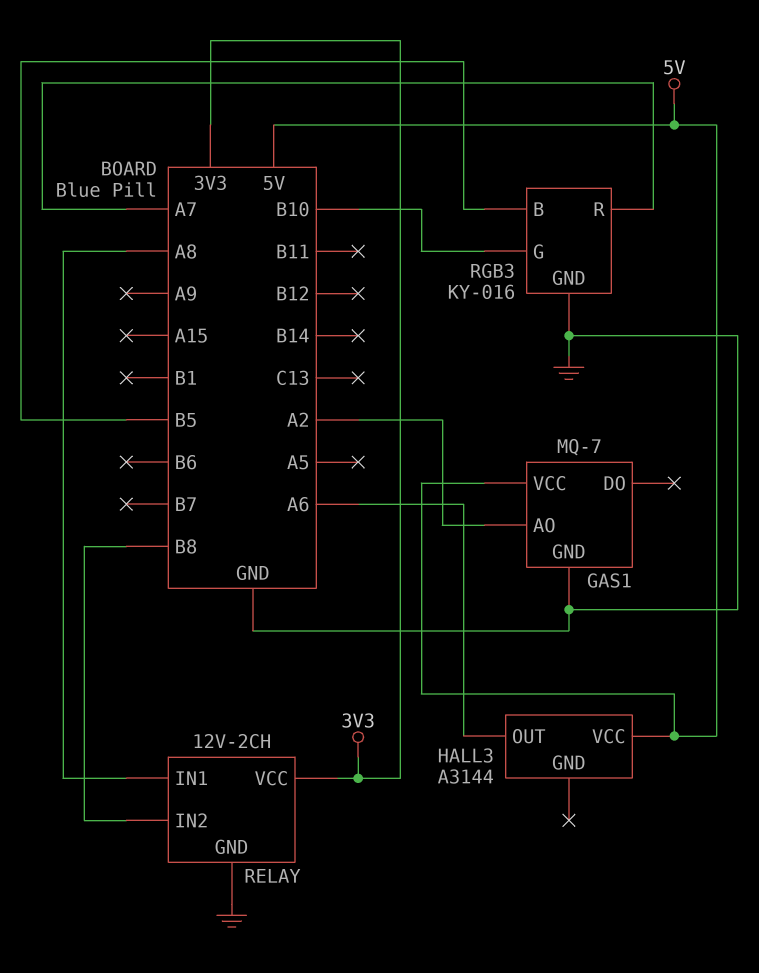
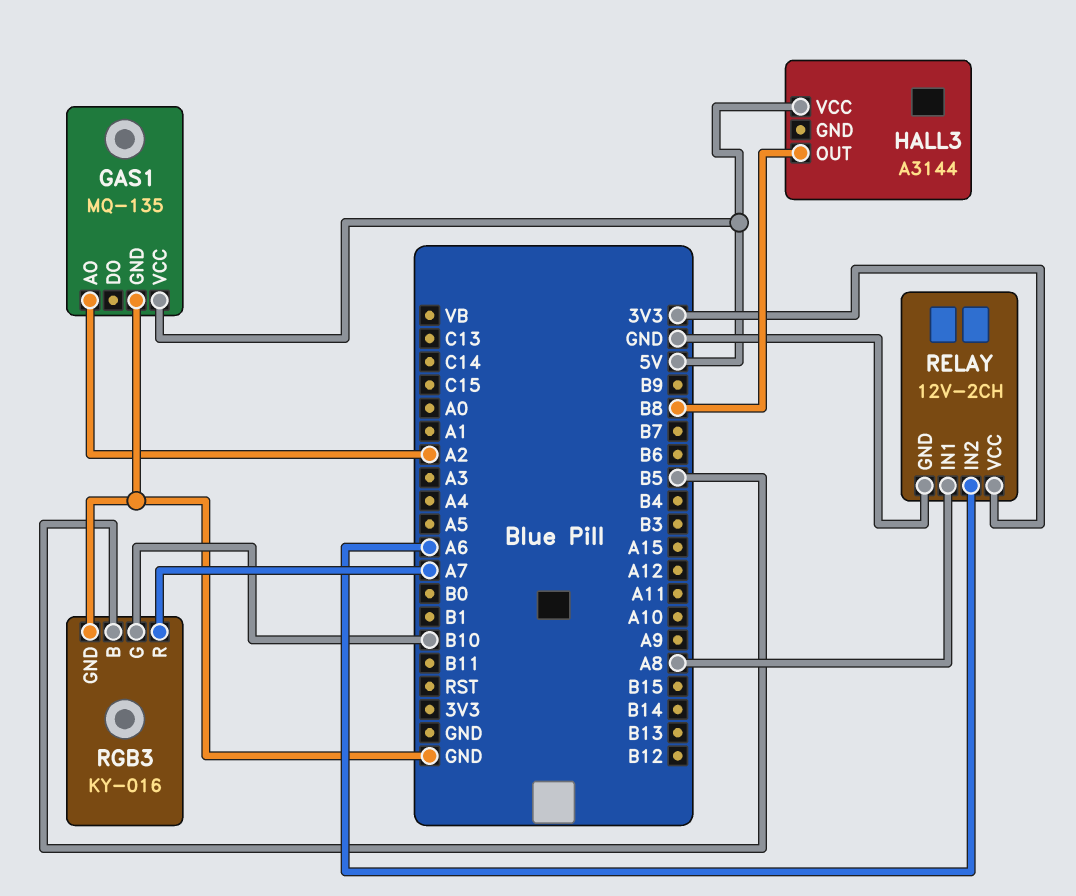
GAS1: MQ-7 -> MQ-135
HALL3 pin OUT: A6 -> B8
RELAY pin IN2: B8 -> A6

